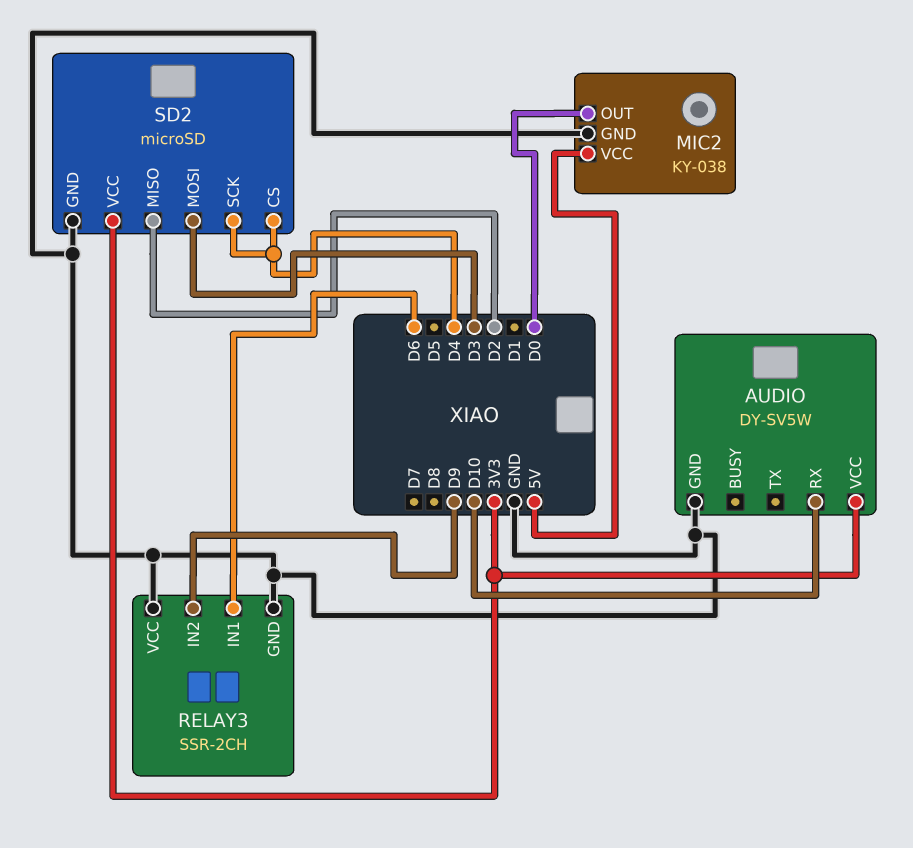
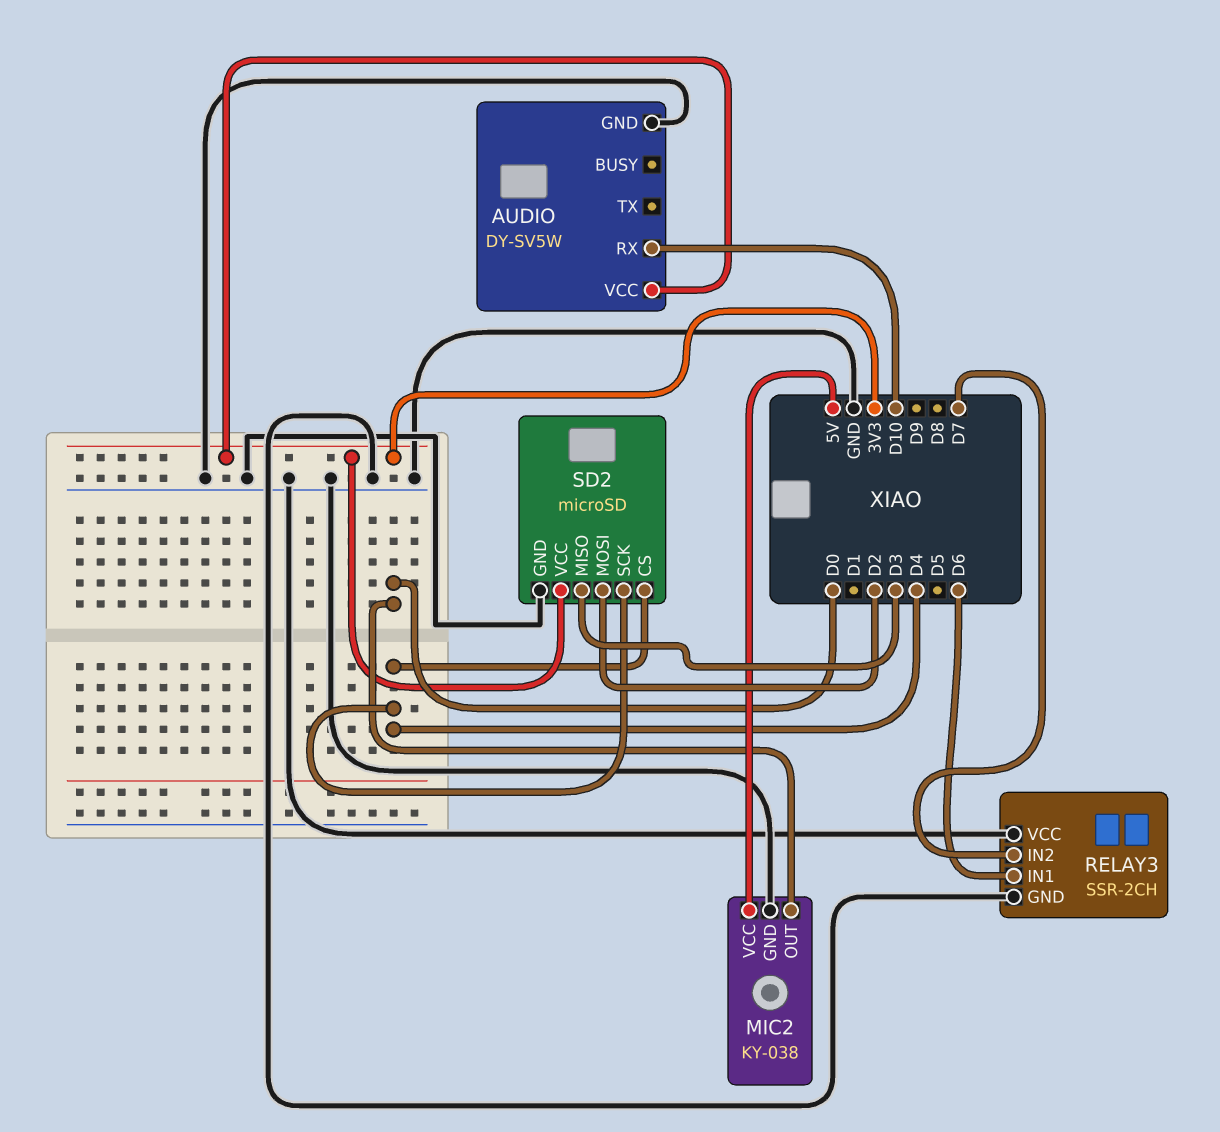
RELAY3 pin IN2: D9 -> D7
SD2 pin MISO: D2 -> D3
SD2 pin MOSI: D3 -> D2

